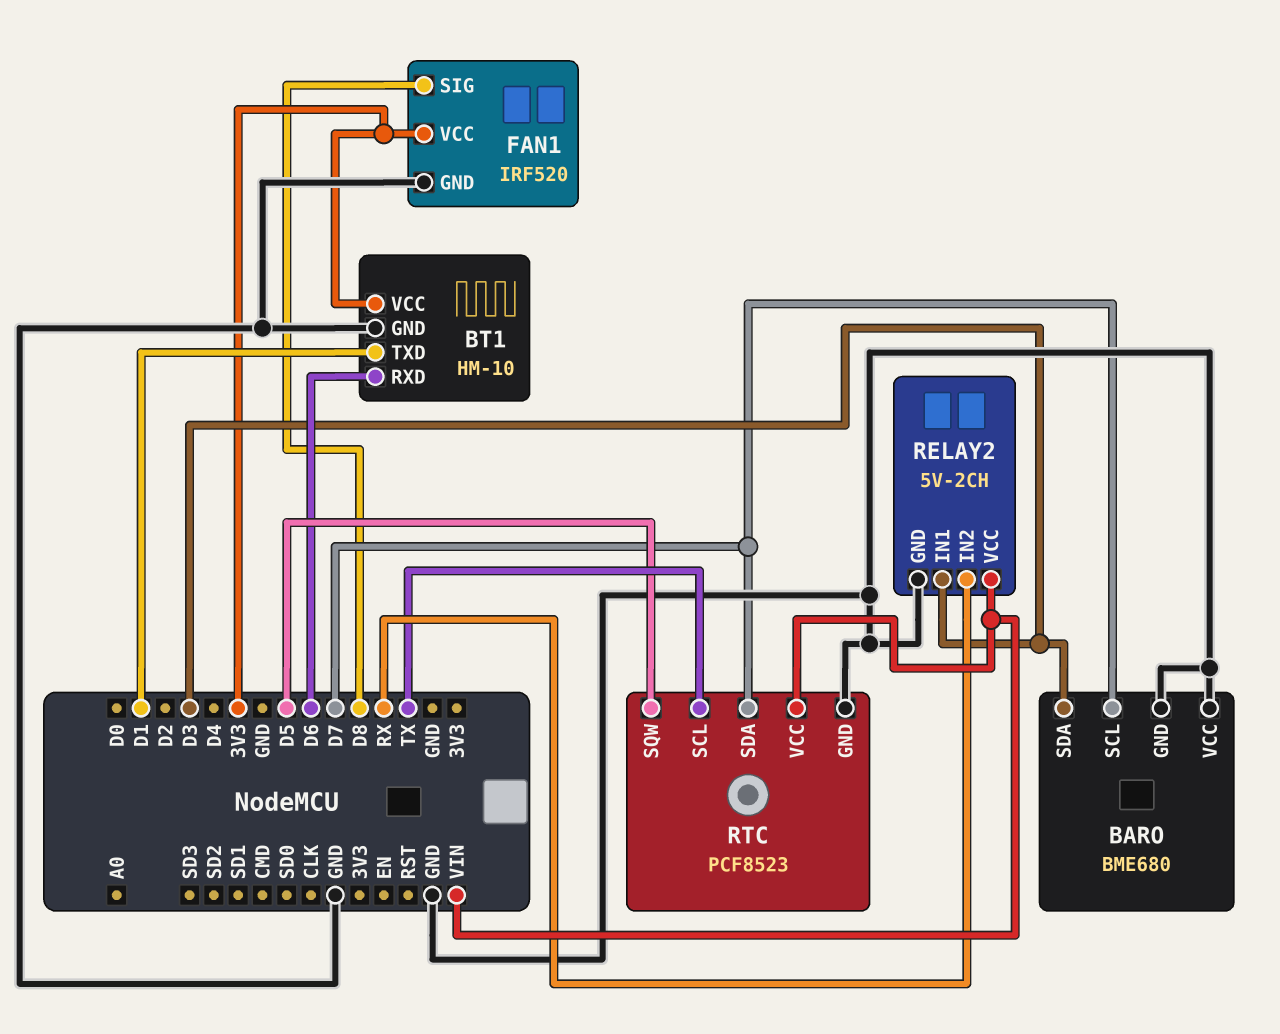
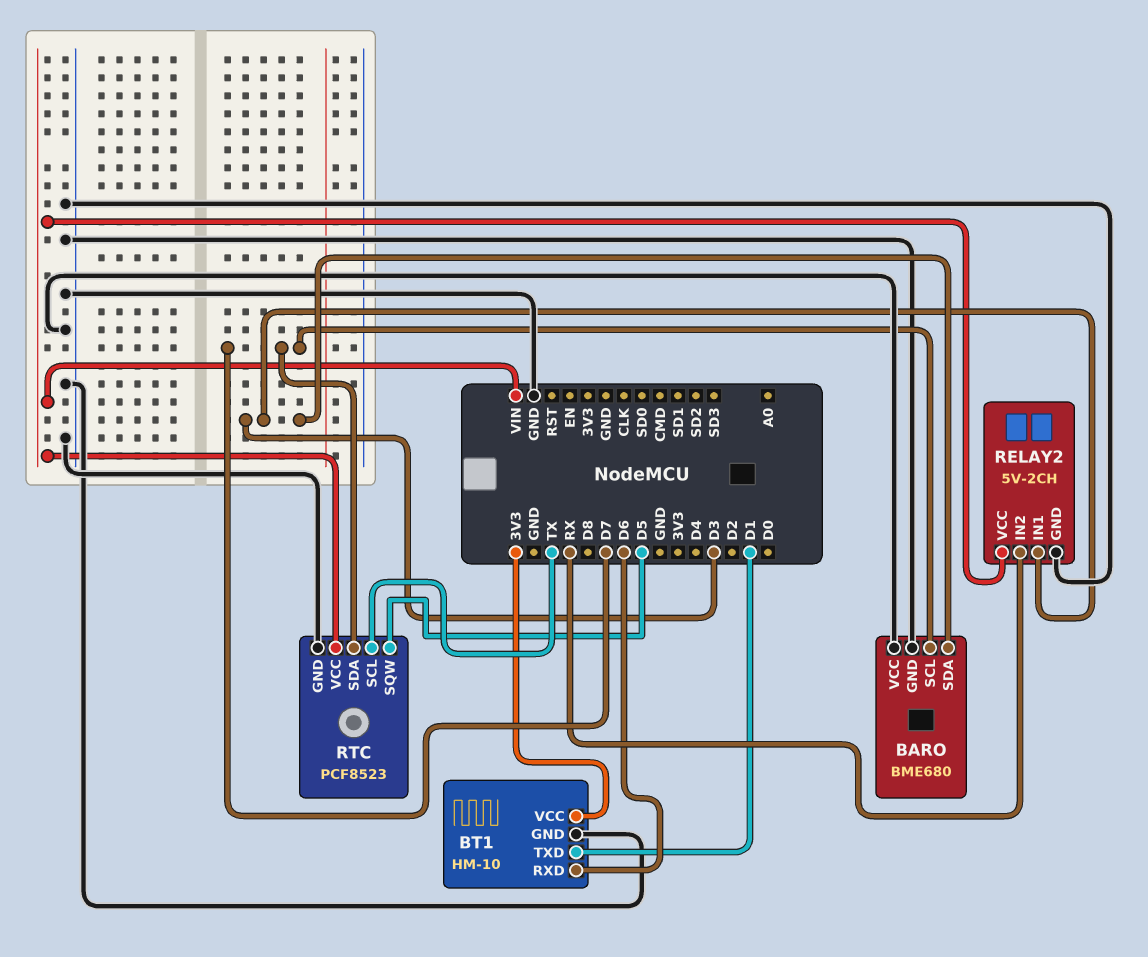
FAN1: IRF520 -> none
FAN1 pin GND: GND -> none
FAN1 pin SIG: D8 -> none
FAN1 pin VCC: 3V3 -> none

